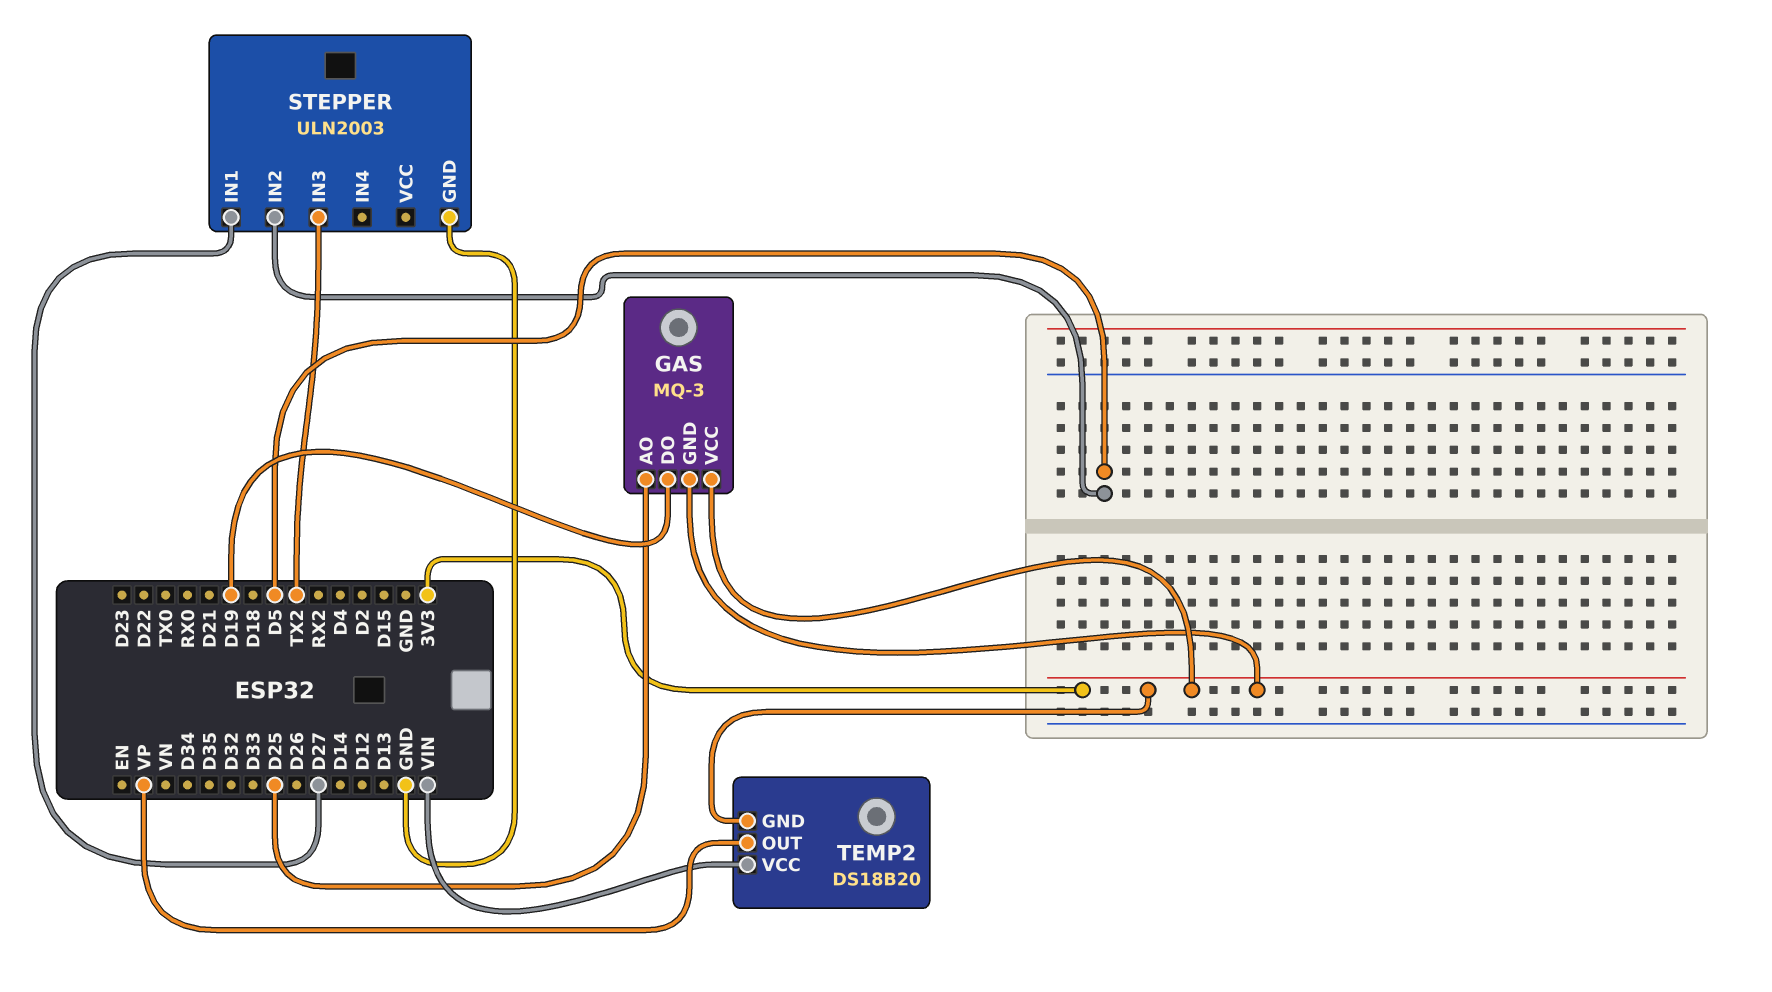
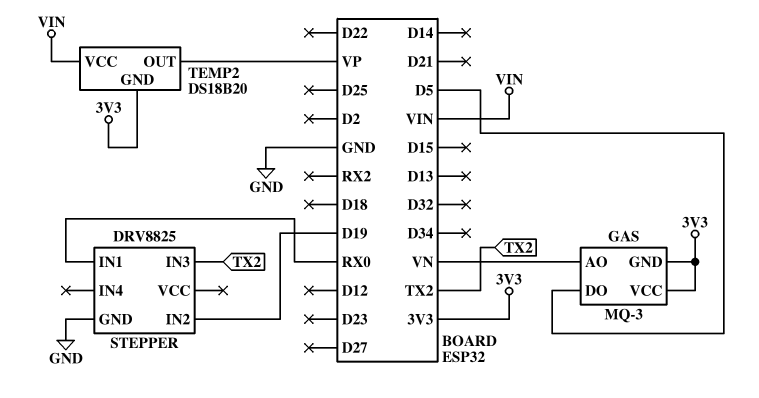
GAS pin AO: D25 -> VN
GAS pin DO: D19 -> D5
STEPPER: ULN2003 -> DRV8825
STEPPER pin IN1: D27 -> RX0
STEPPER pin IN2: D5 -> D19

